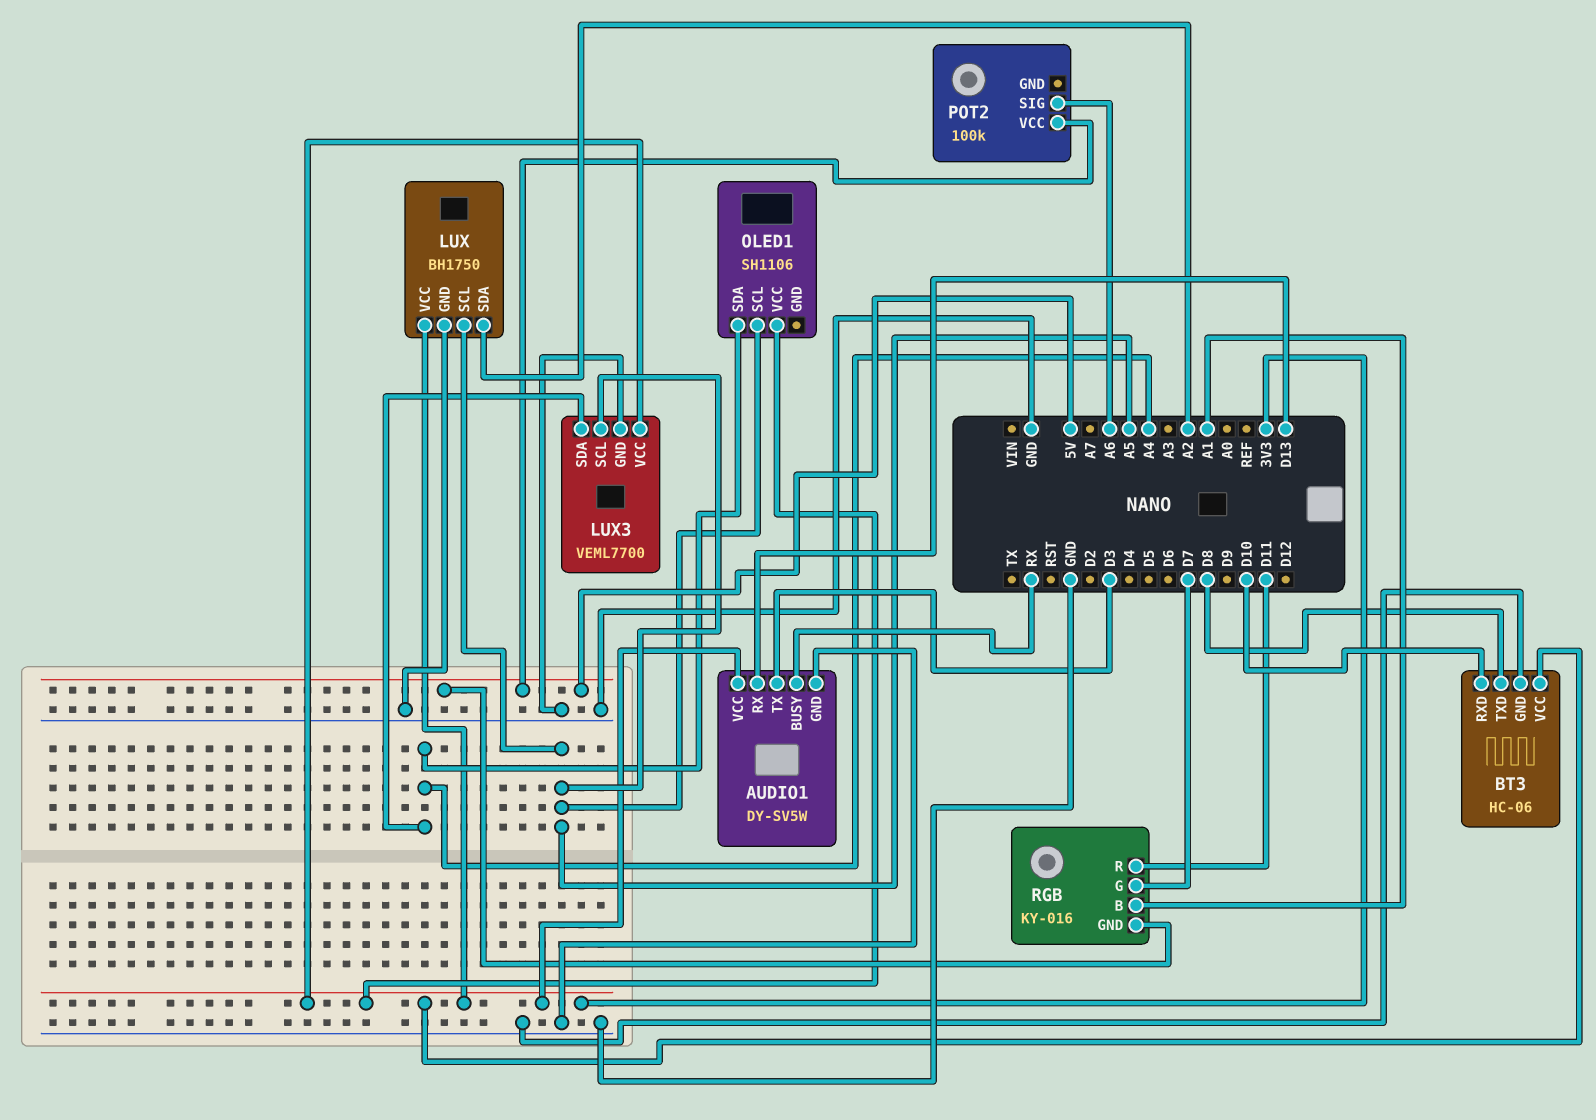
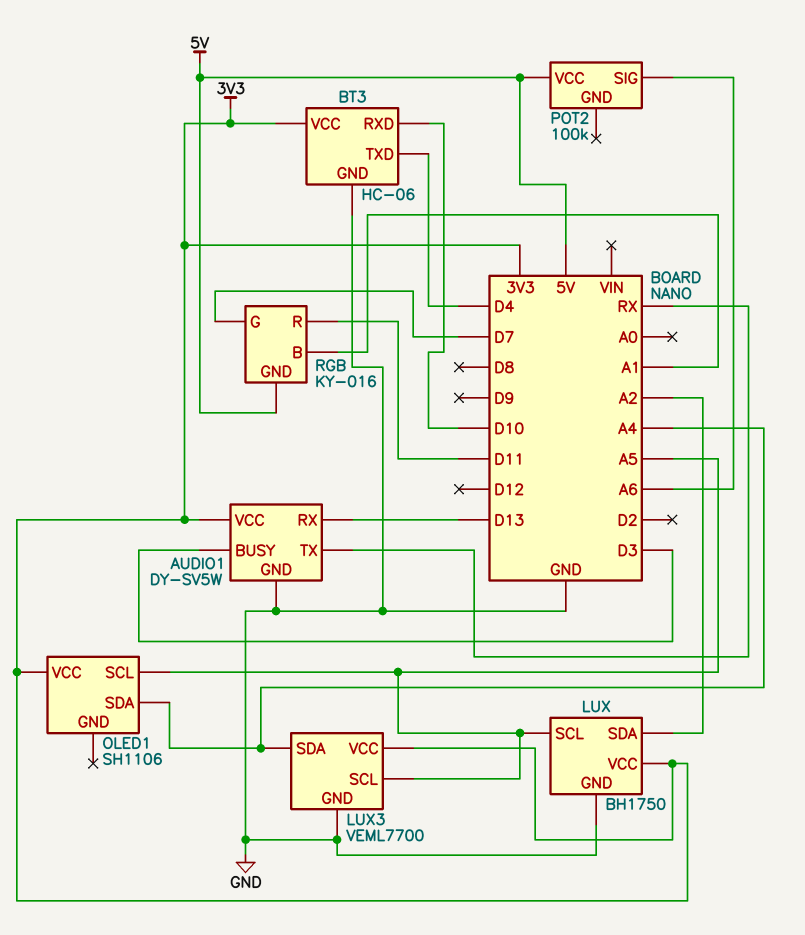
AUDIO1 pin BUSY: RX -> D3
AUDIO1 pin TX: D3 -> RX
BT3 pin TXD: D8 -> D4

